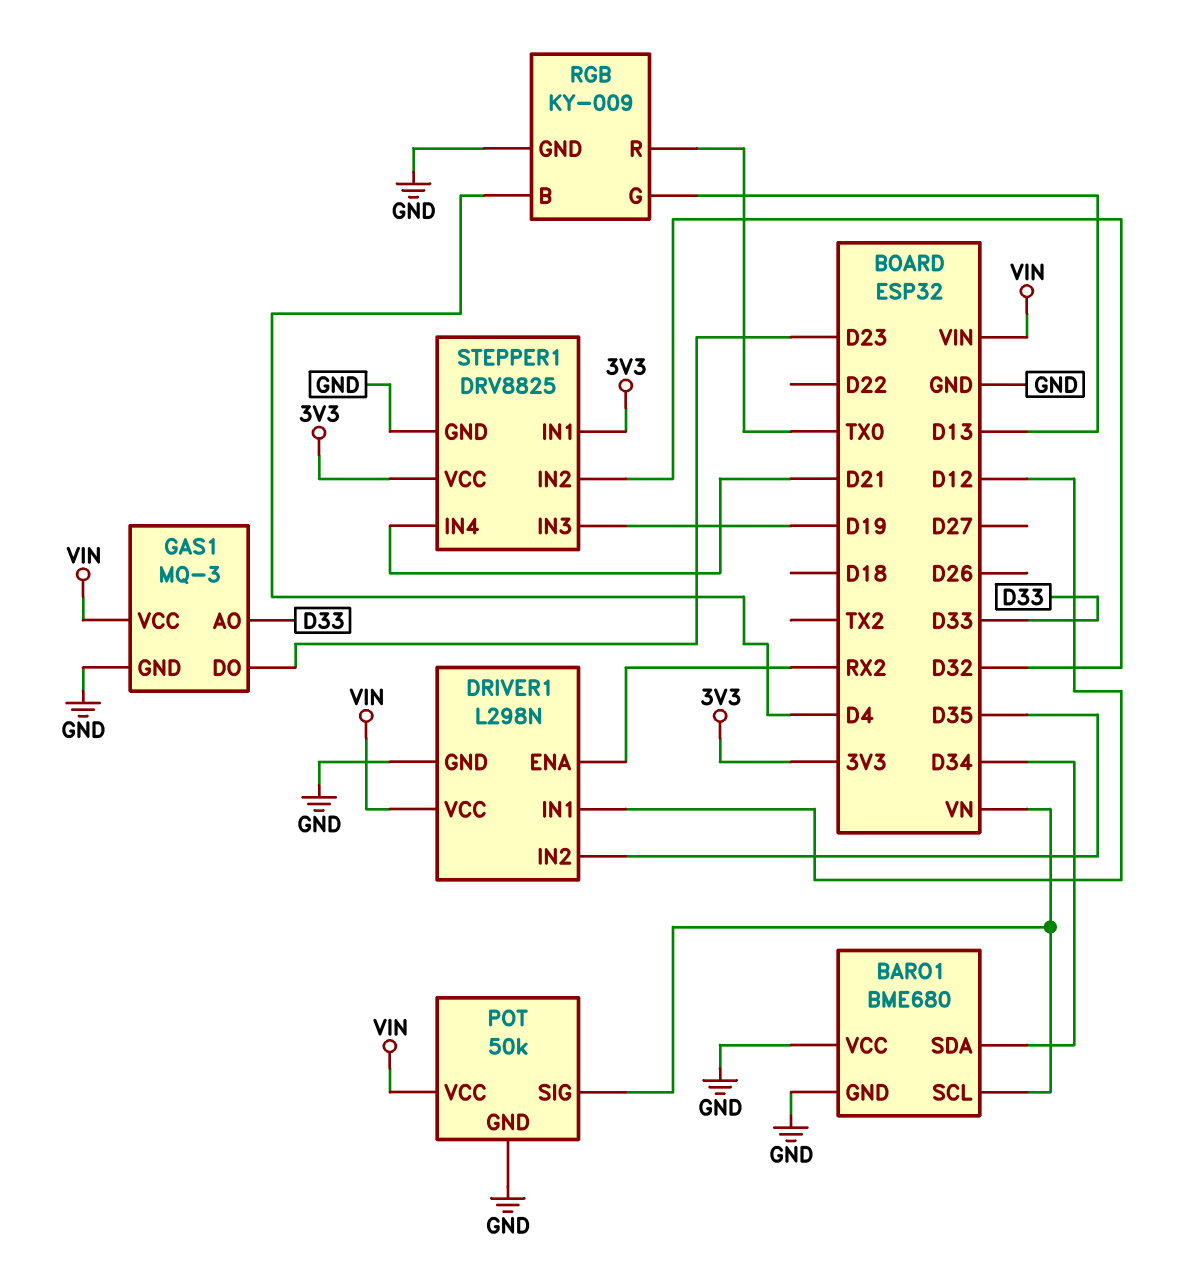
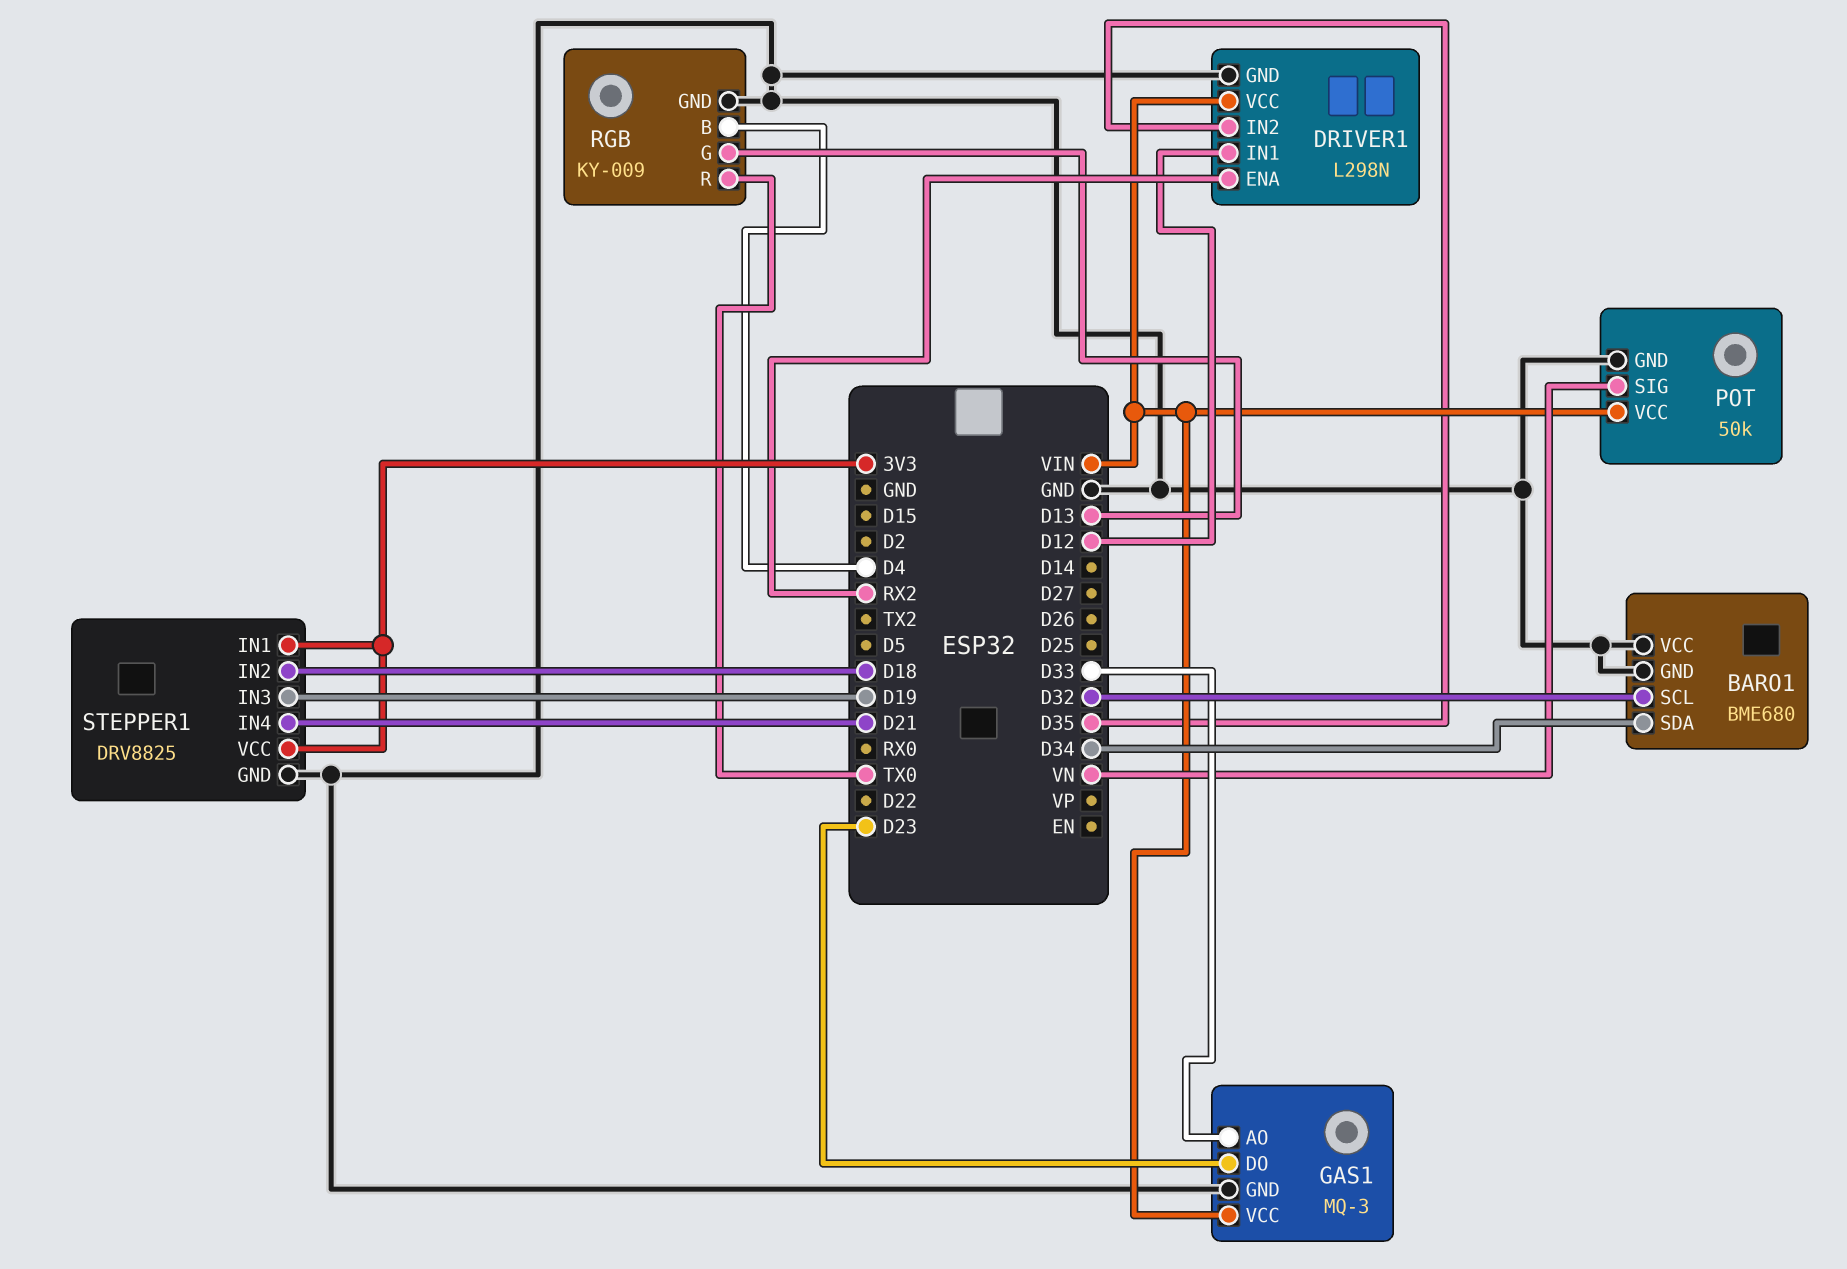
BARO1 pin SCL: VN -> D32
STEPPER1 pin IN2: D32 -> D18

